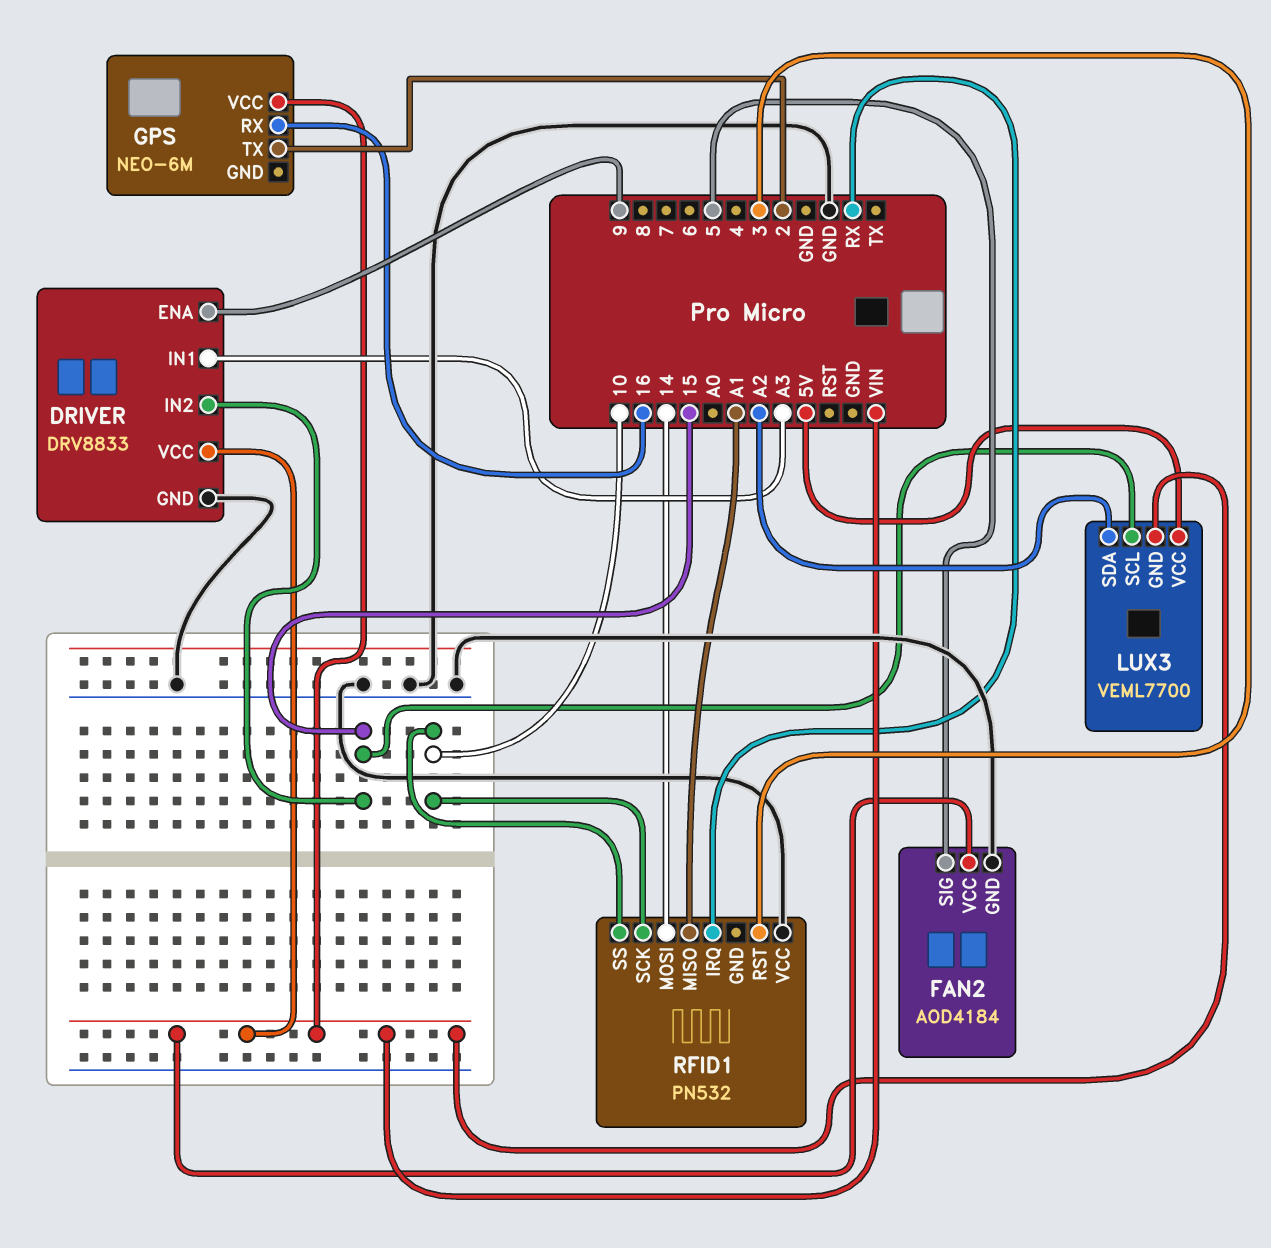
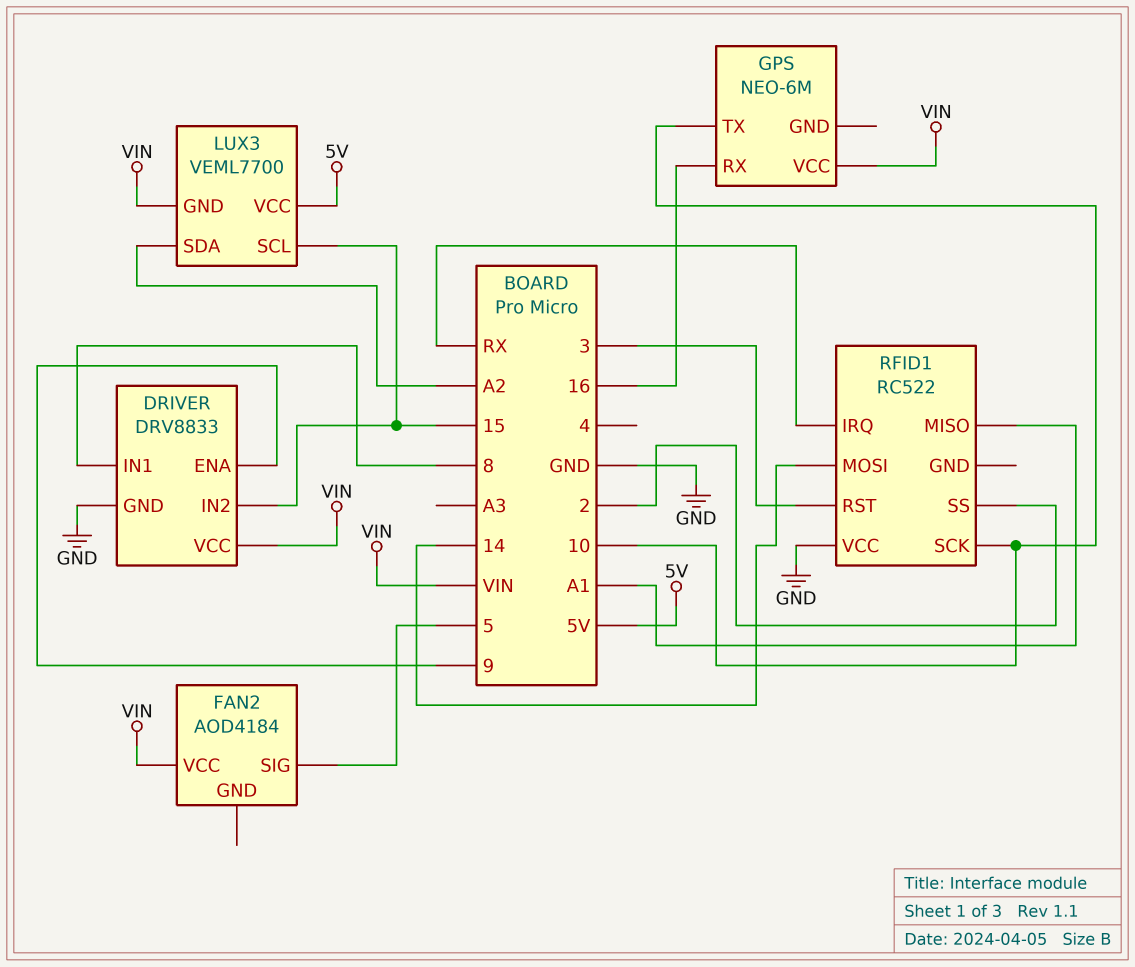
DRIVER pin IN1: A3 -> 8
FAN2 pin GND: GND -> none
GPS pin TX: 2 -> 10
RFID1: PN532 -> RC522
RFID1 pin SS: 10 -> 2

